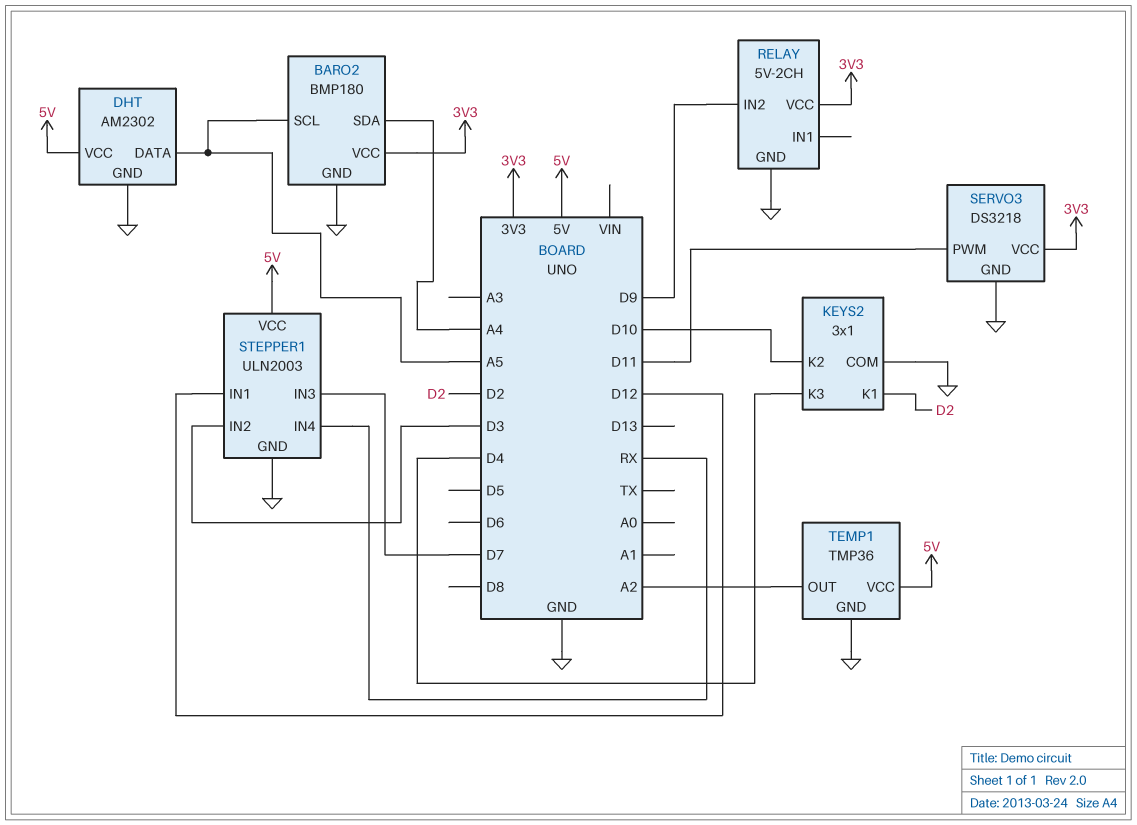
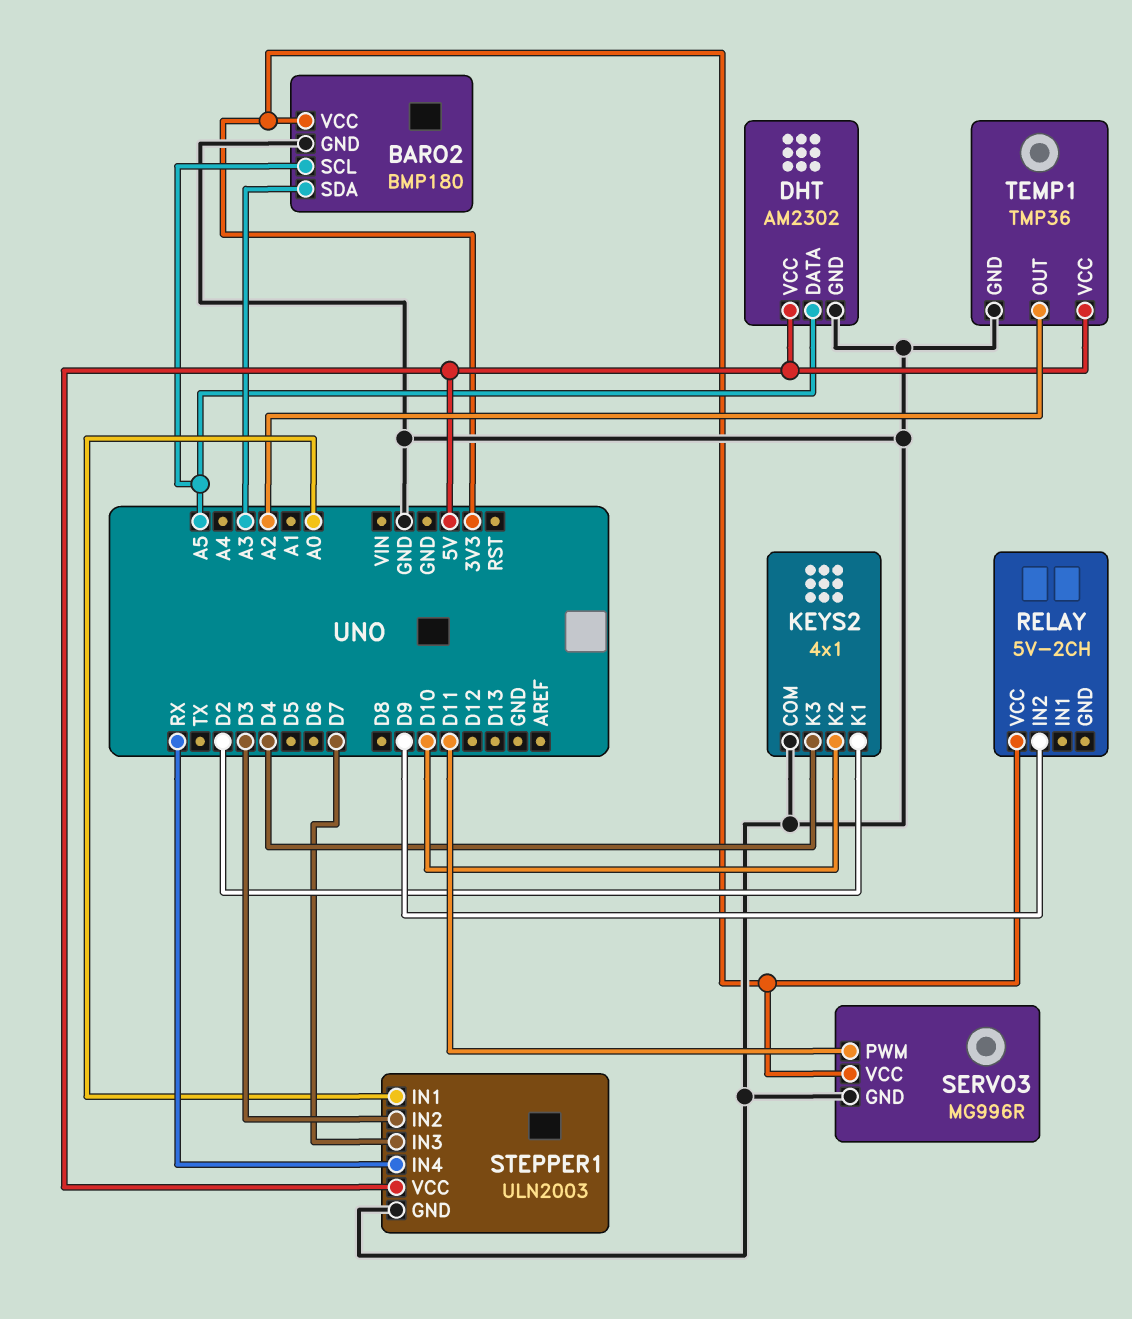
BARO2 pin SDA: A4 -> A3
KEYS2: 3x1 -> 4x1
RELAY pin GND: GND -> none
SERVO3: DS3218 -> MG996R
STEPPER1 pin IN1: D12 -> A0

